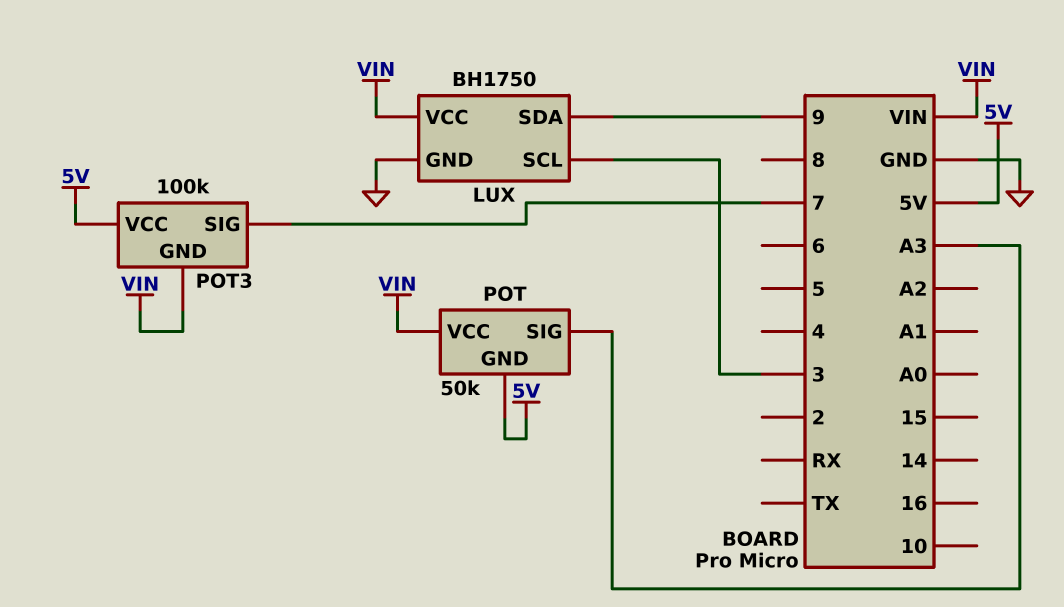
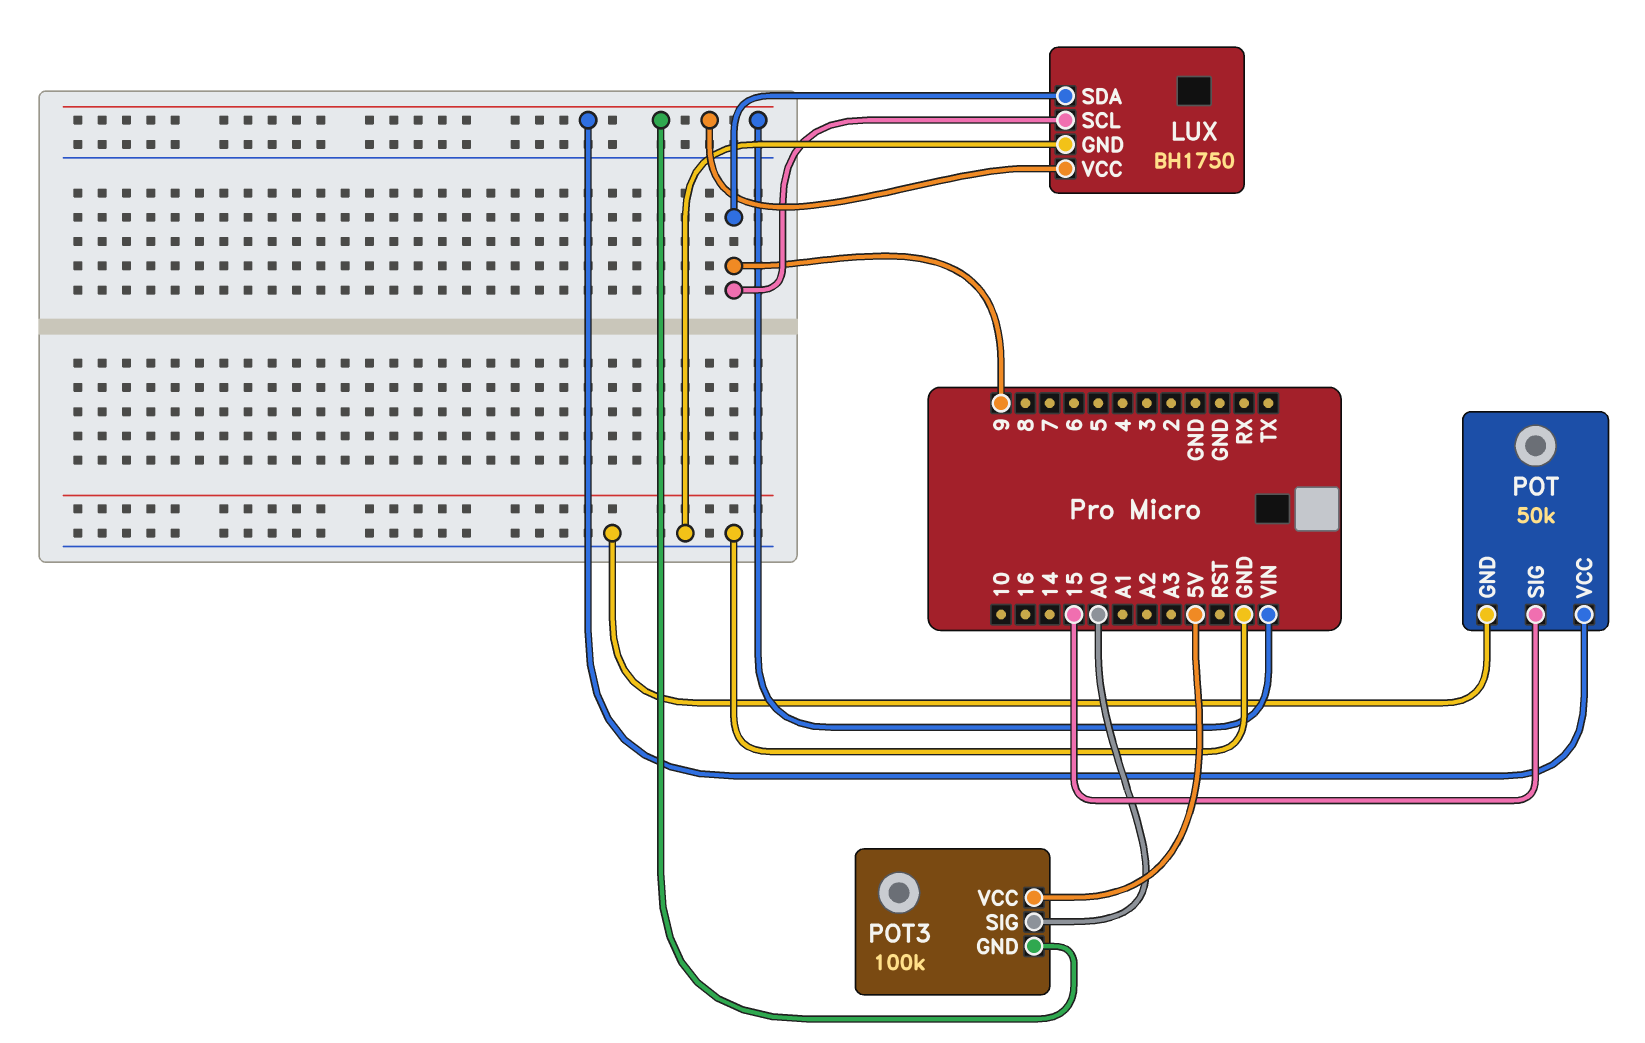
LUX pin SCL: 3 -> 9
POT pin GND: 5V -> GND
POT pin SIG: A3 -> 15
POT3 pin SIG: 7 -> A0

